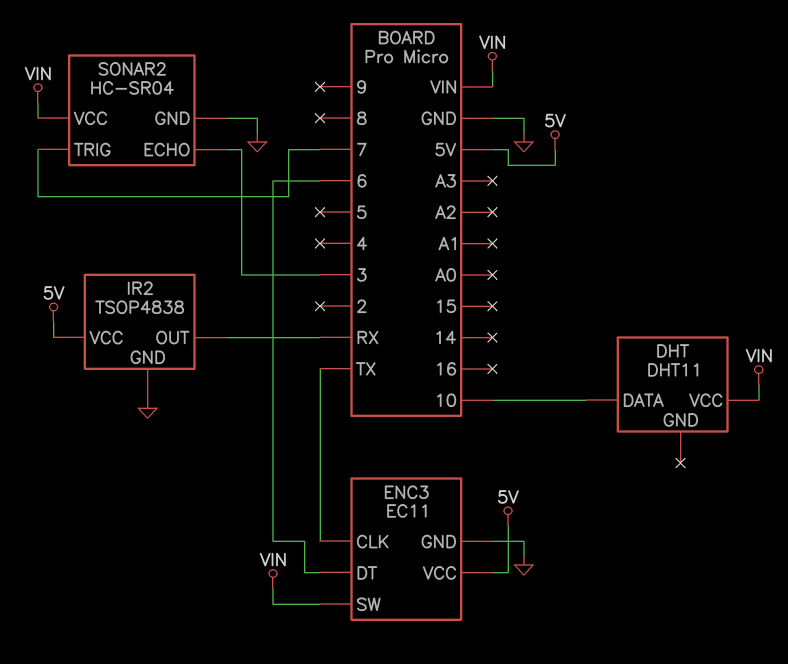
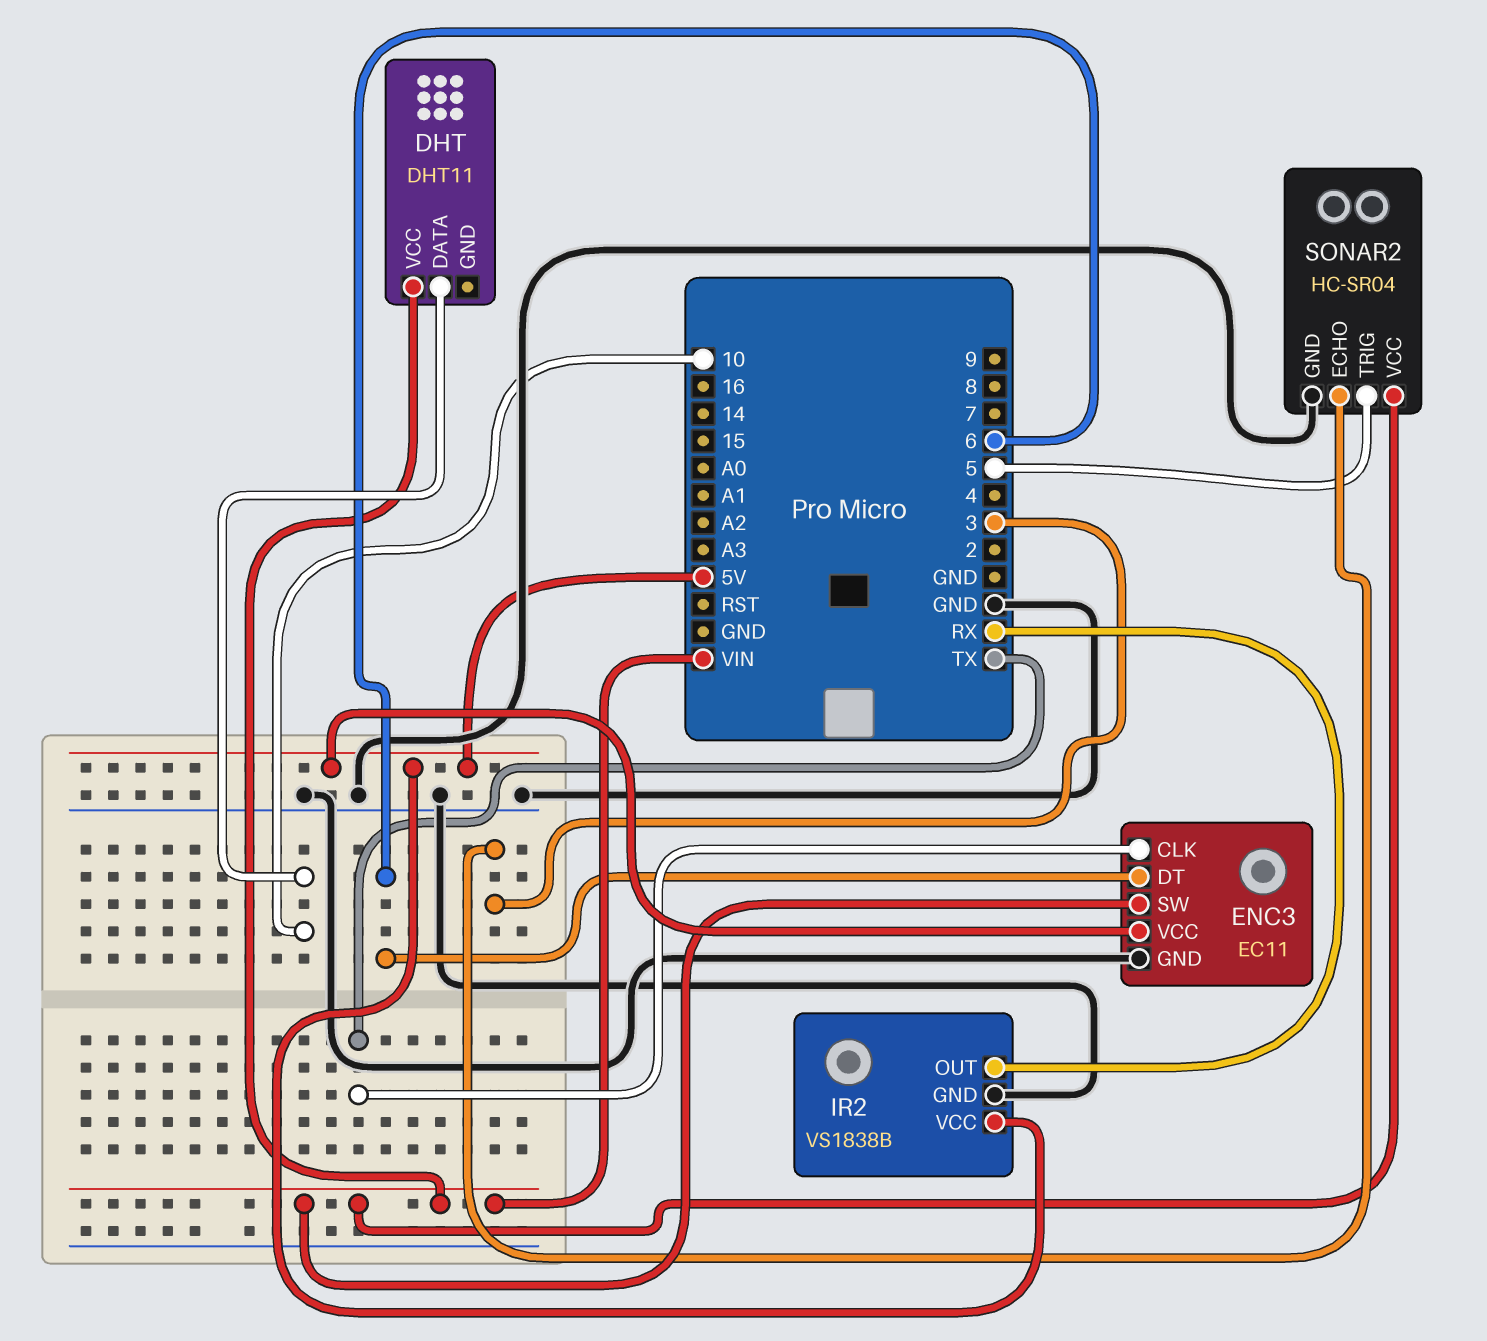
IR2: TSOP4838 -> VS1838B
SONAR2 pin TRIG: 7 -> 5

